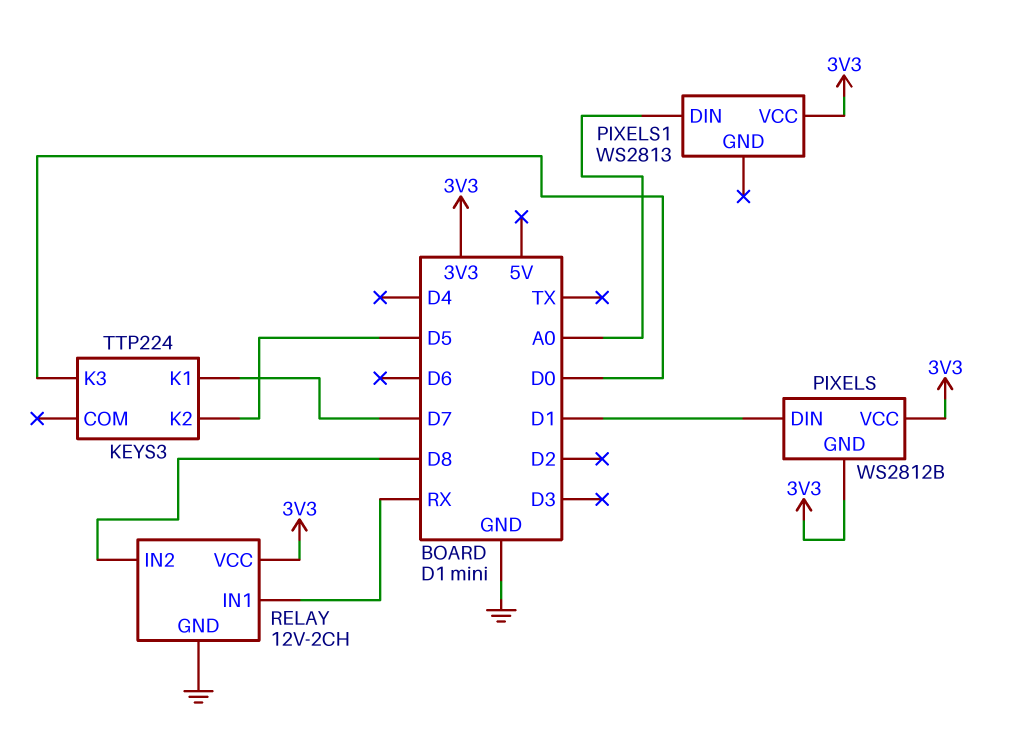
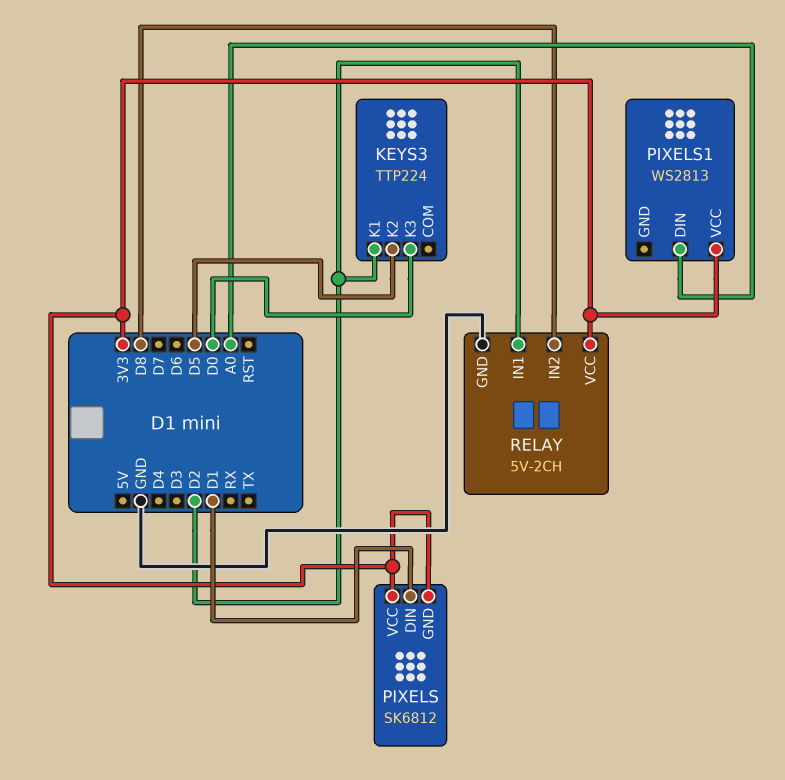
KEYS3 pin K1: D7 -> D2
PIXELS: WS2812B -> SK6812
RELAY: 12V-2CH -> 5V-2CH
RELAY pin IN1: RX -> D2

